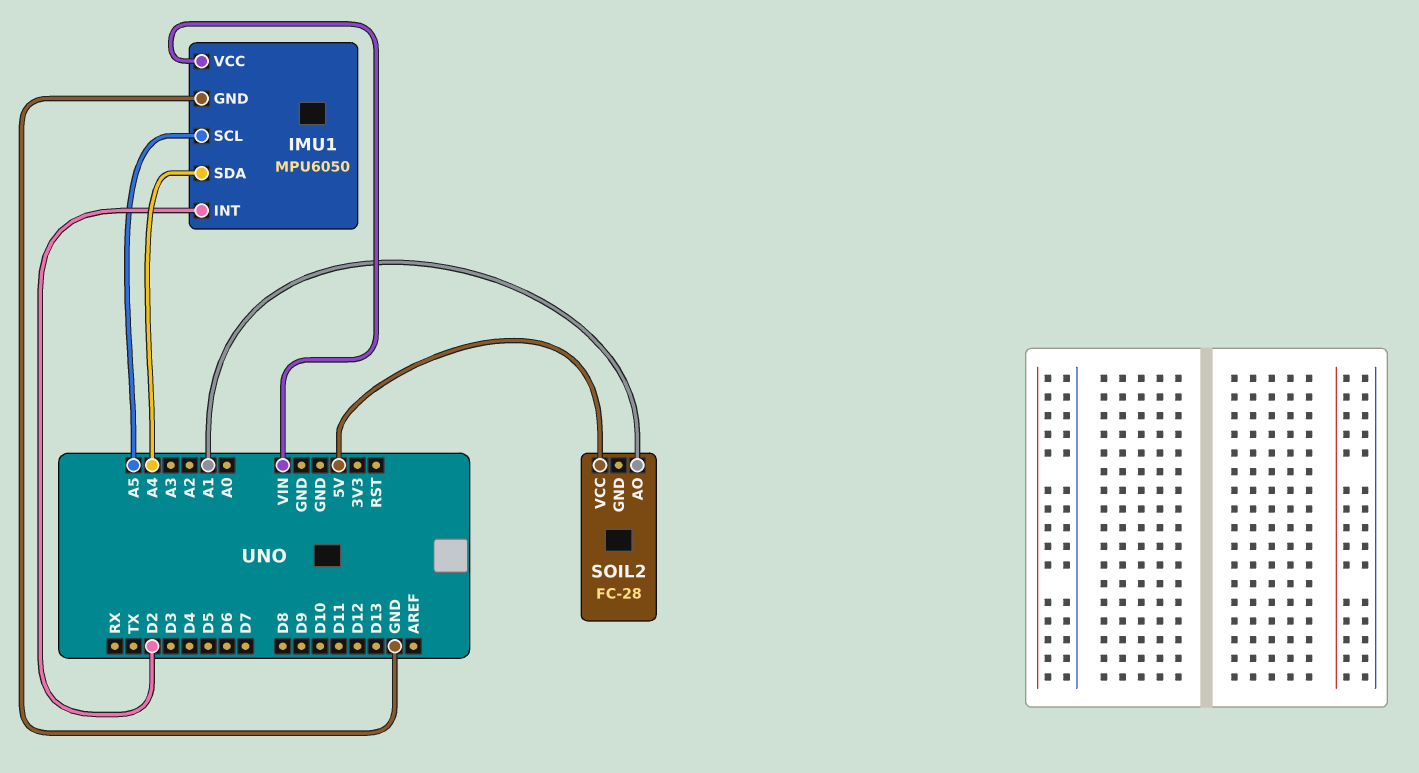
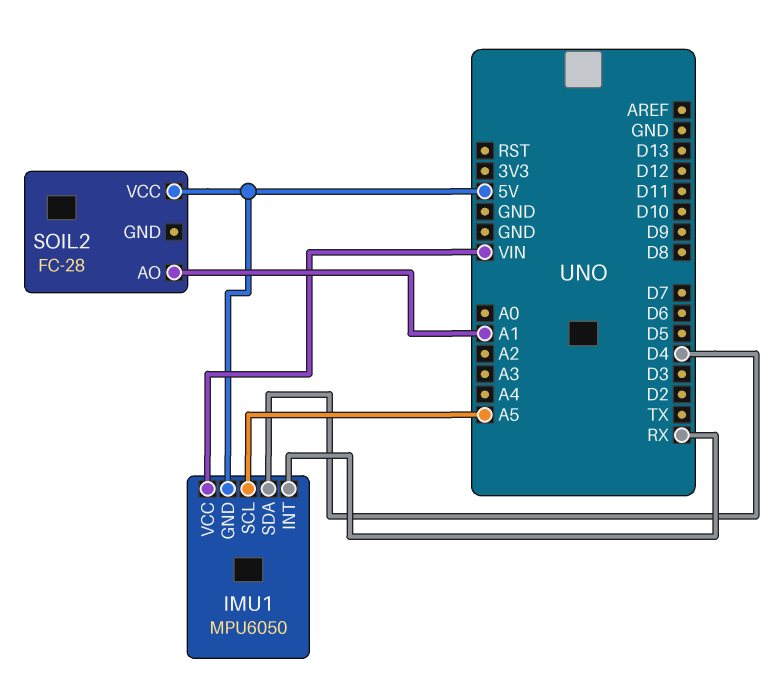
IMU1 pin GND: GND -> 5V
IMU1 pin INT: D2 -> RX
IMU1 pin SDA: A4 -> D4

